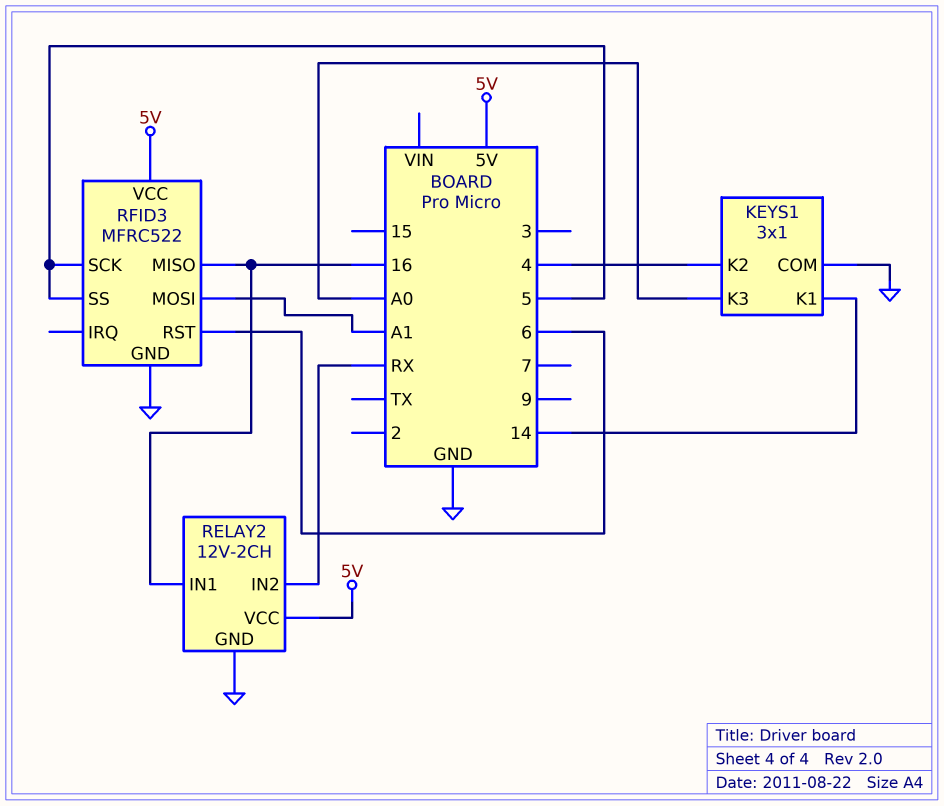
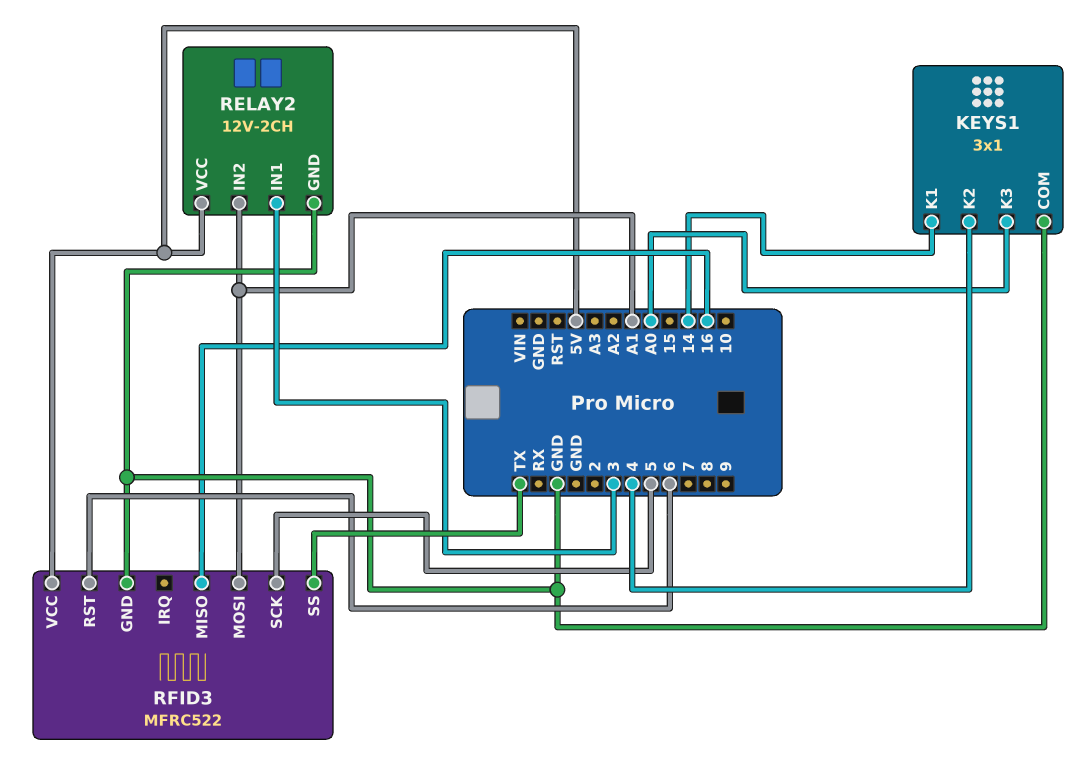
RELAY2 pin IN1: 16 -> 3
RELAY2 pin IN2: RX -> A1
RFID3 pin SS: 5 -> TX

